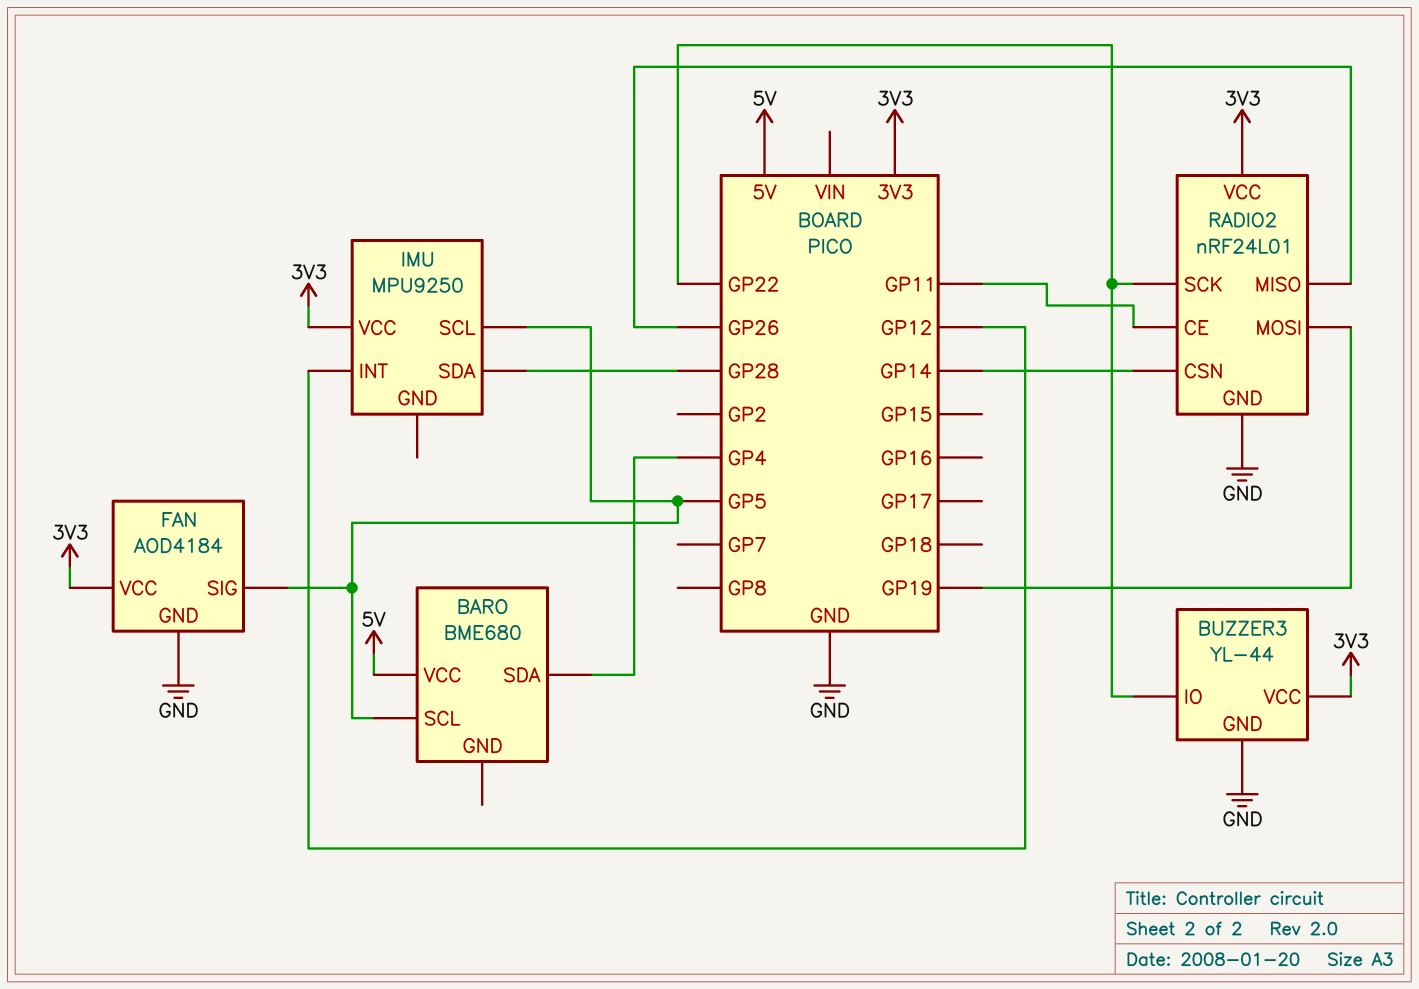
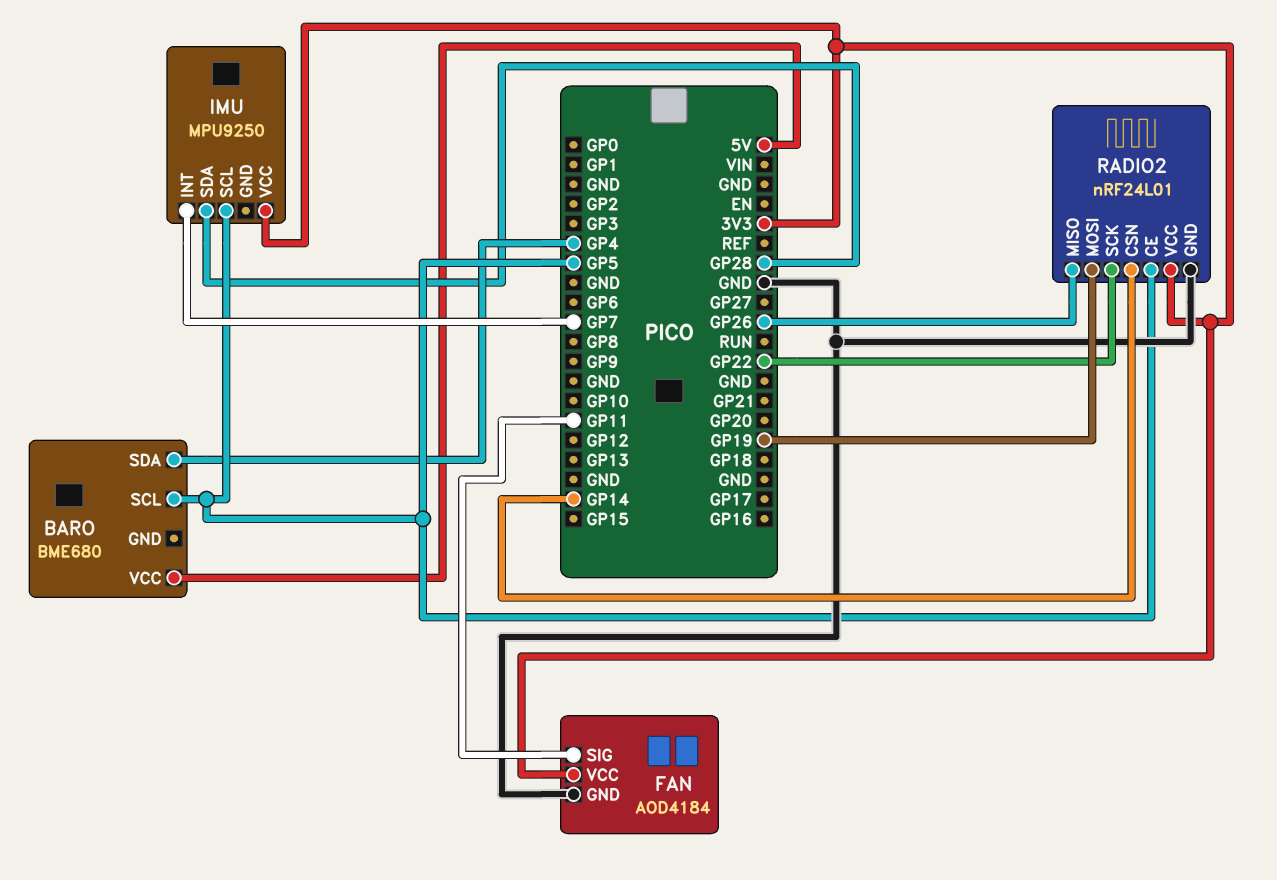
BUZZER3: YL-44 -> none
BUZZER3 pin GND: GND -> none
BUZZER3 pin IO: GP22 -> none
BUZZER3 pin VCC: 3V3 -> none
FAN pin SIG: GP5 -> GP11
IMU pin INT: GP12 -> GP7
RADIO2 pin CE: GP11 -> GP5

